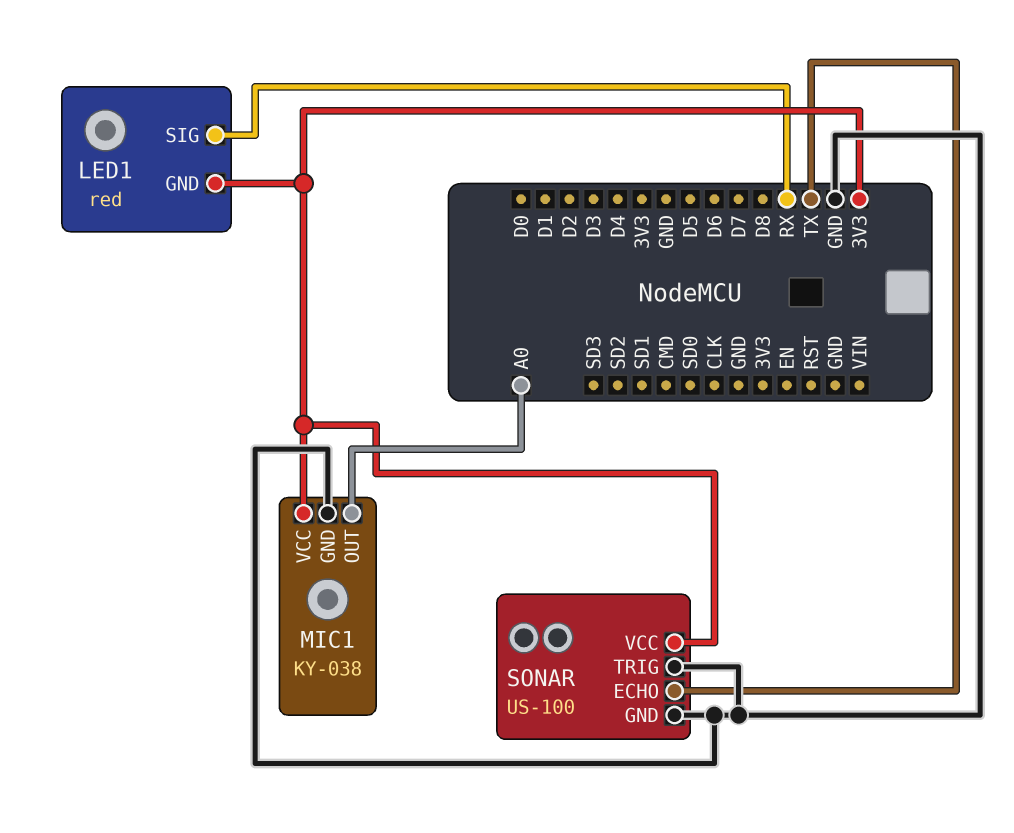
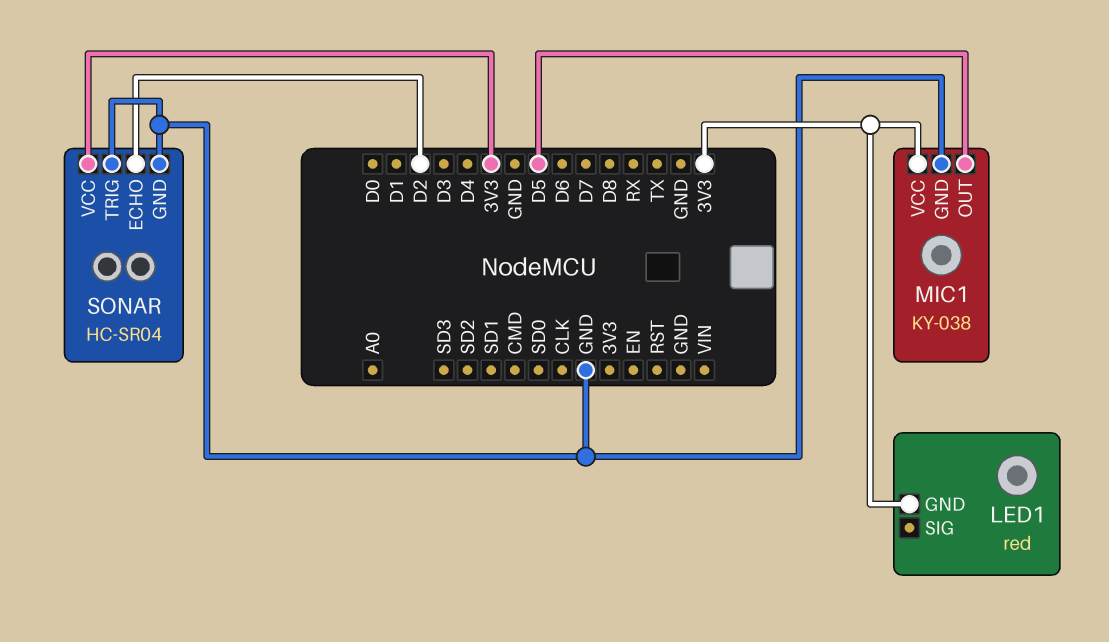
LED1 pin SIG: RX -> none
MIC1 pin OUT: A0 -> D5
SONAR: US-100 -> HC-SR04
SONAR pin ECHO: TX -> D2

